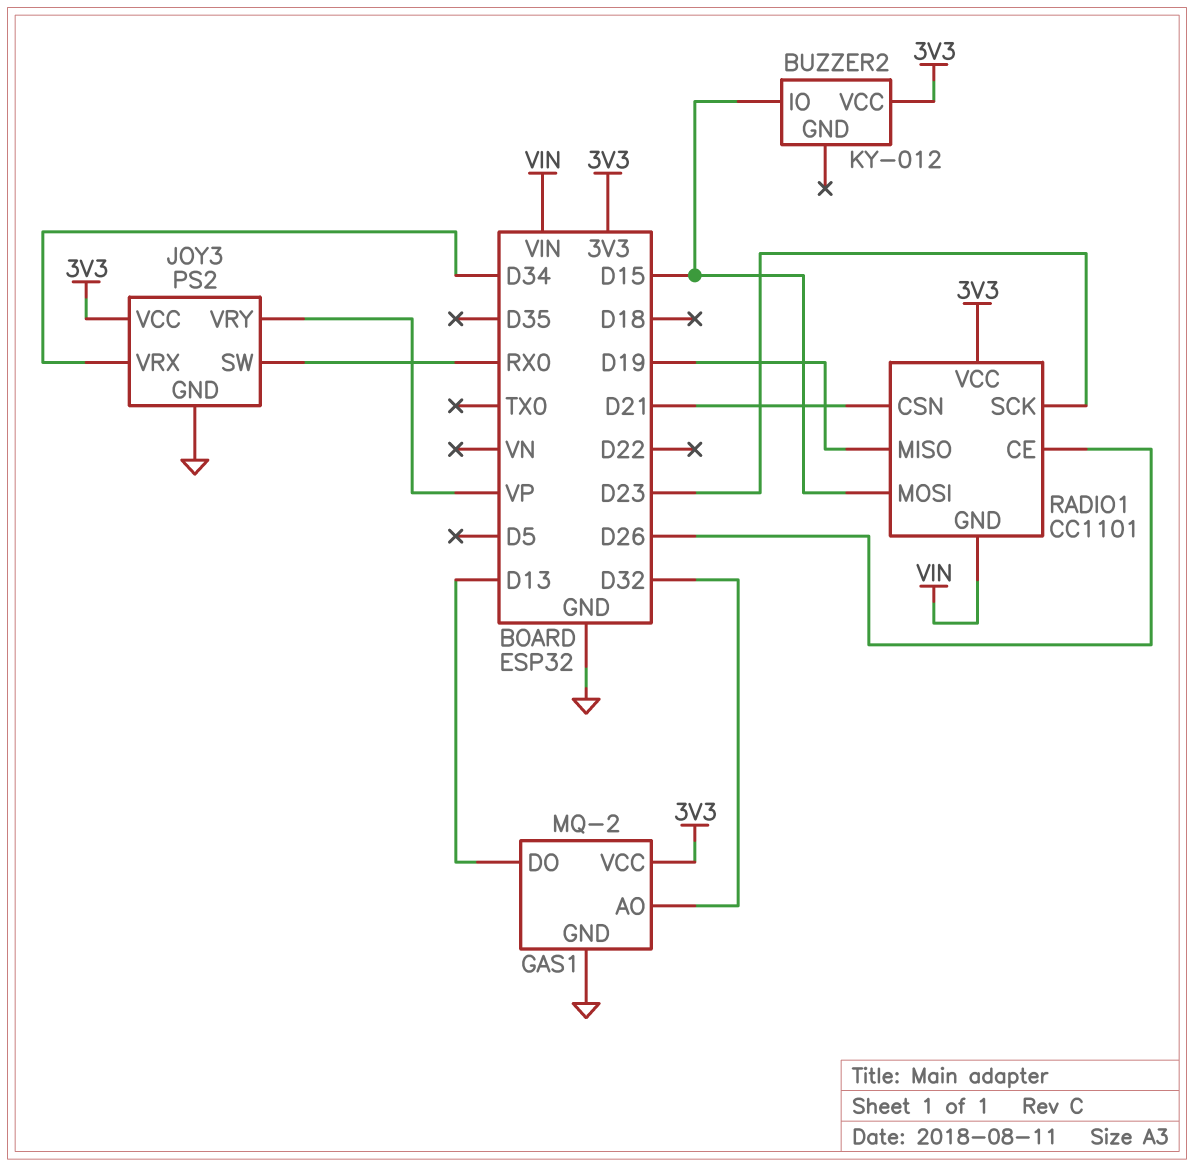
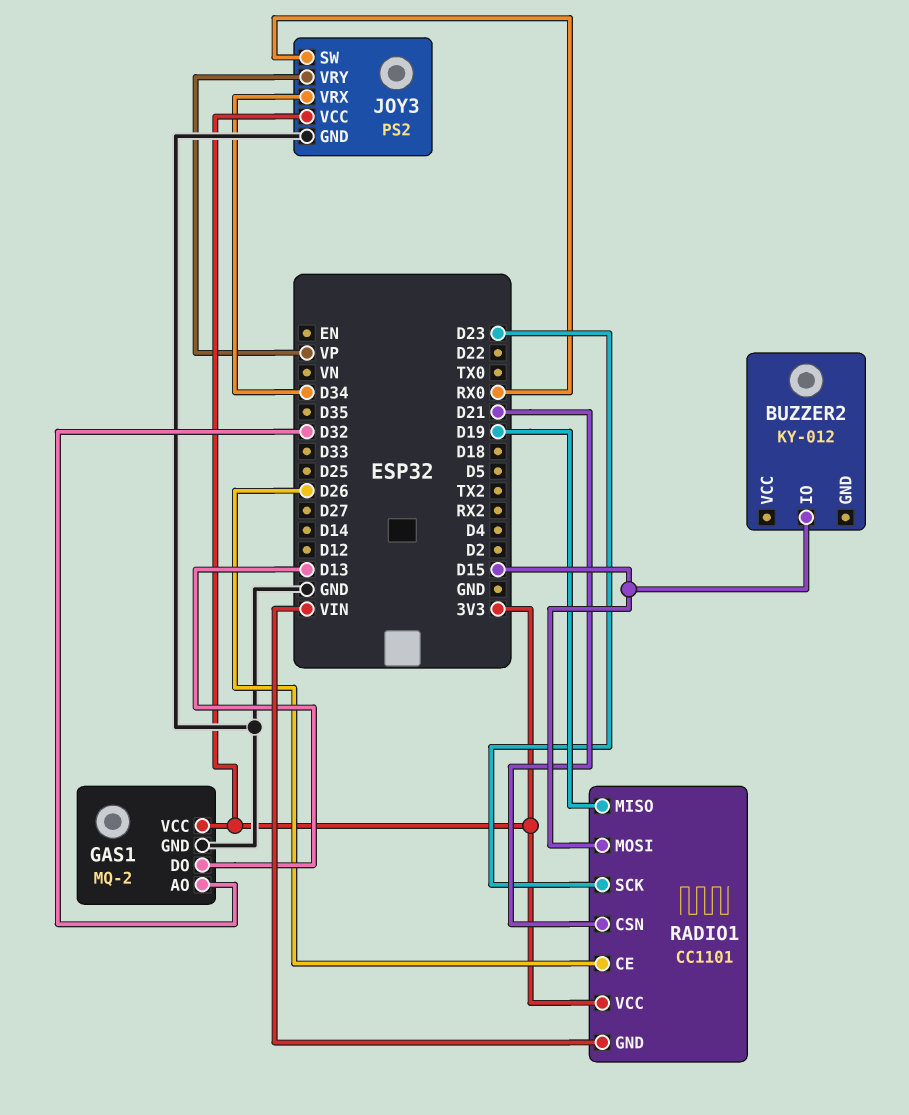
BUZZER2 pin VCC: 3V3 -> none

